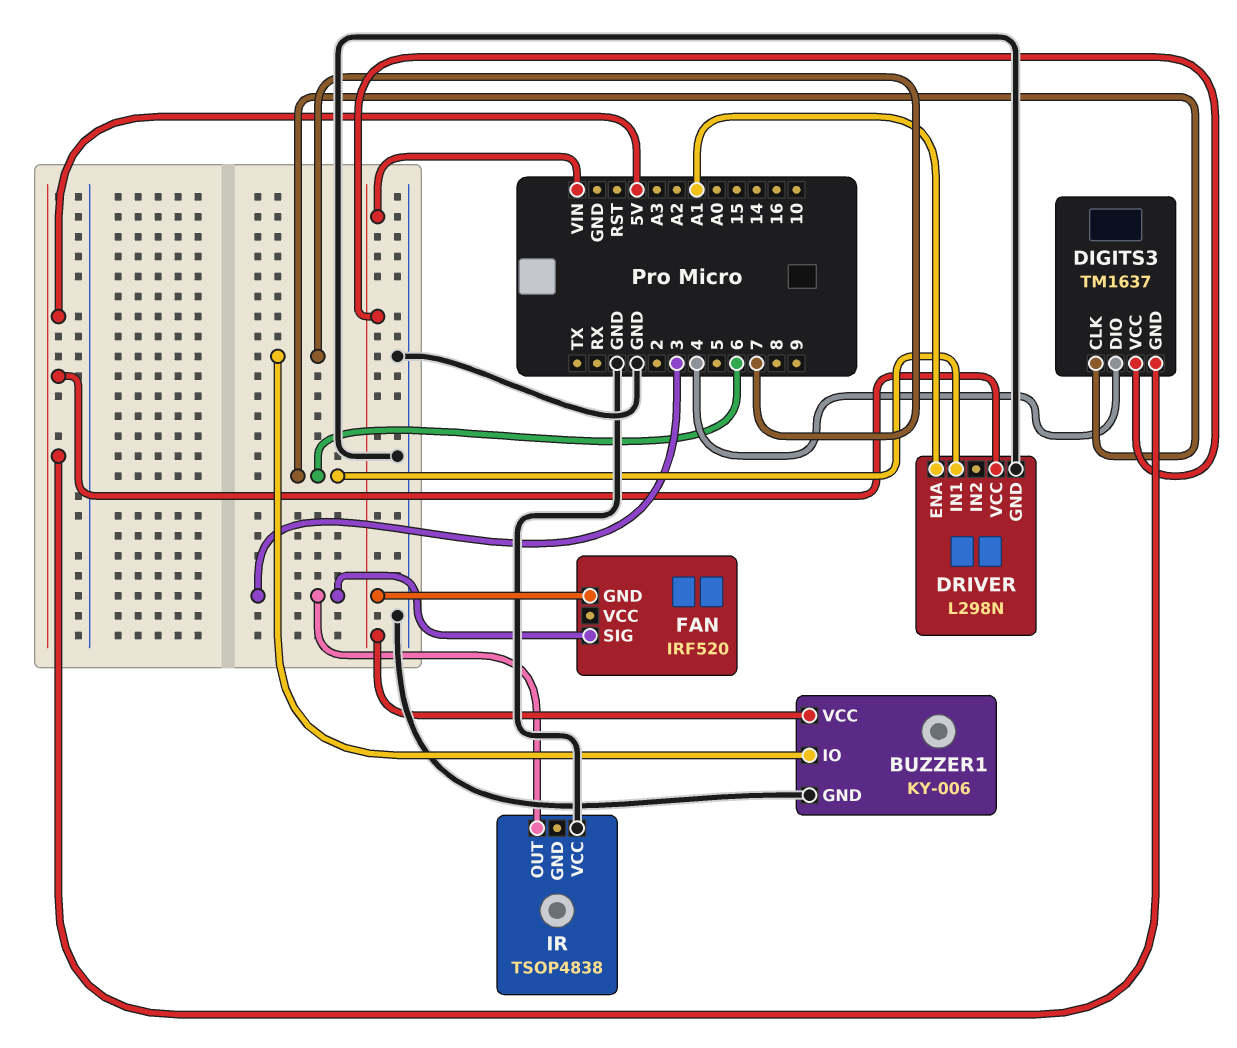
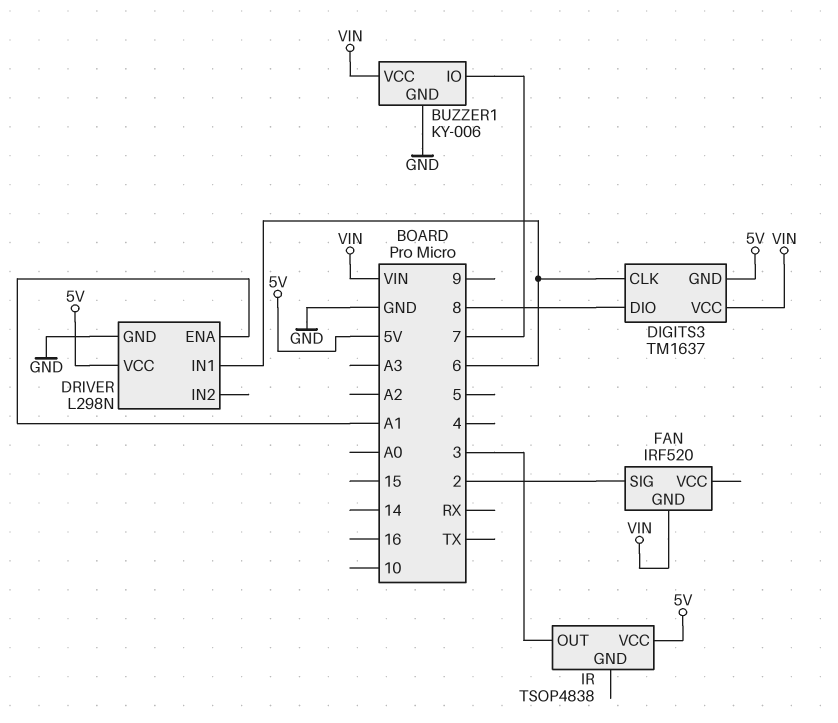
DIGITS3 pin DIO: 4 -> 8
FAN pin SIG: 3 -> 2
IR pin VCC: GND -> 5V

